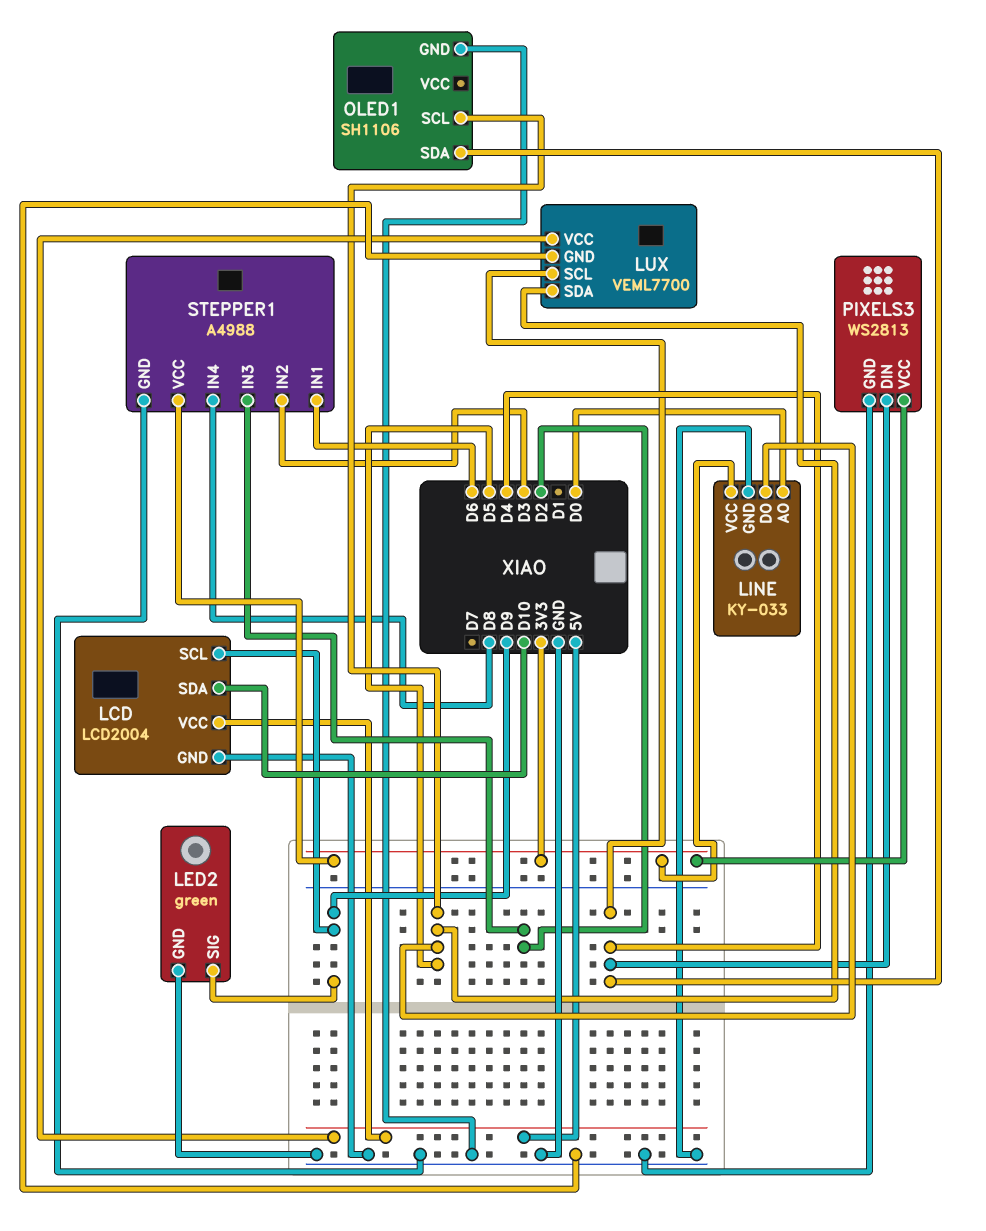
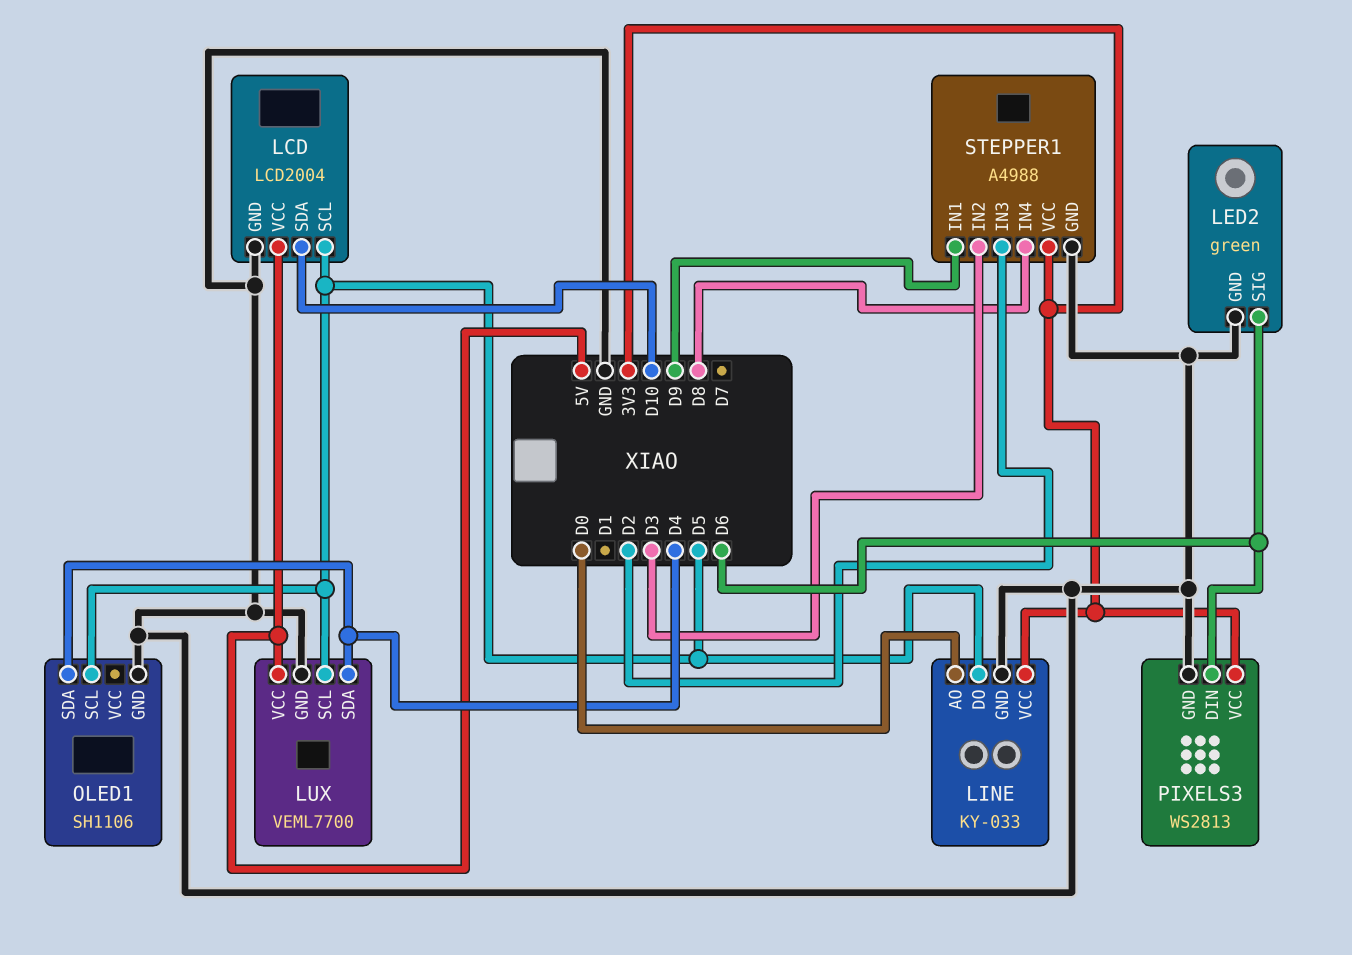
LCD pin SCL: D9 -> D5
LED2 pin SIG: D9 -> D6
LUX pin SCL: D4 -> D5
LUX pin SDA: D5 -> D4
PIXELS3 pin DIN: D4 -> D6
STEPPER1 pin IN1: D6 -> D9

